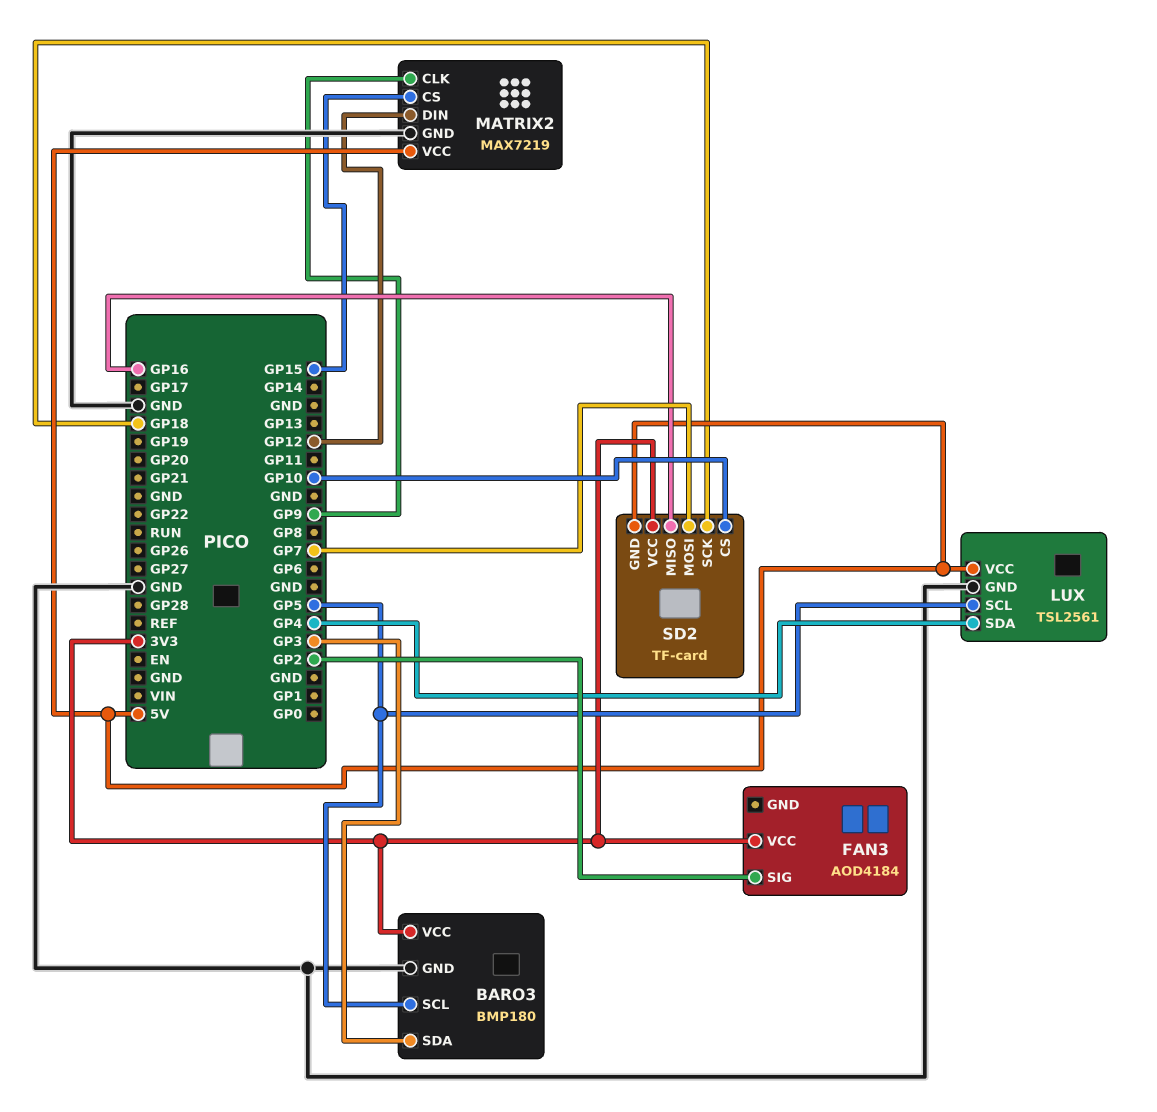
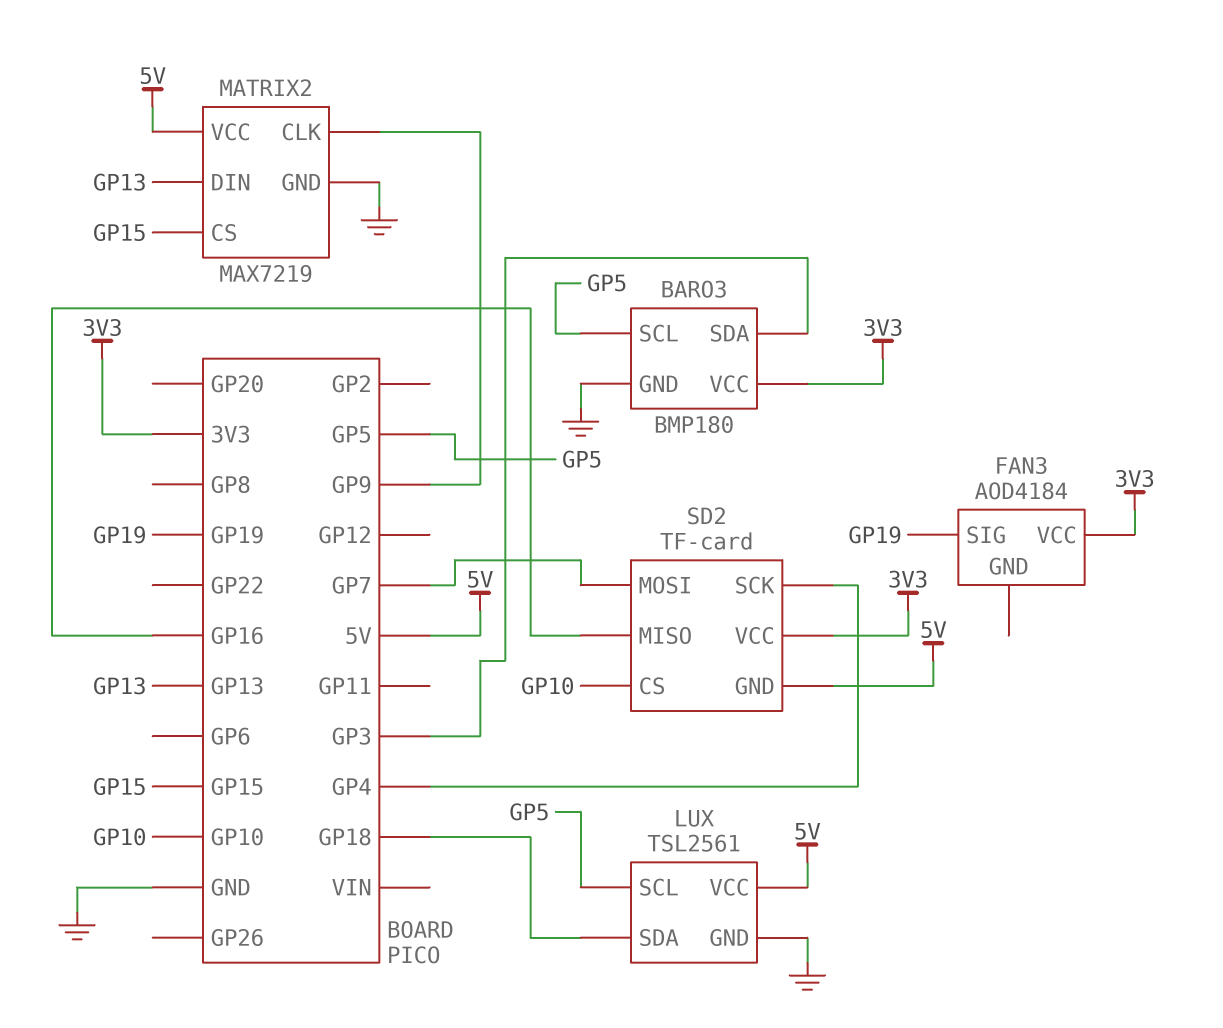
FAN3 pin SIG: GP2 -> GP19
LUX pin SDA: GP4 -> GP18
MATRIX2 pin DIN: GP12 -> GP13
SD2 pin SCK: GP18 -> GP4

